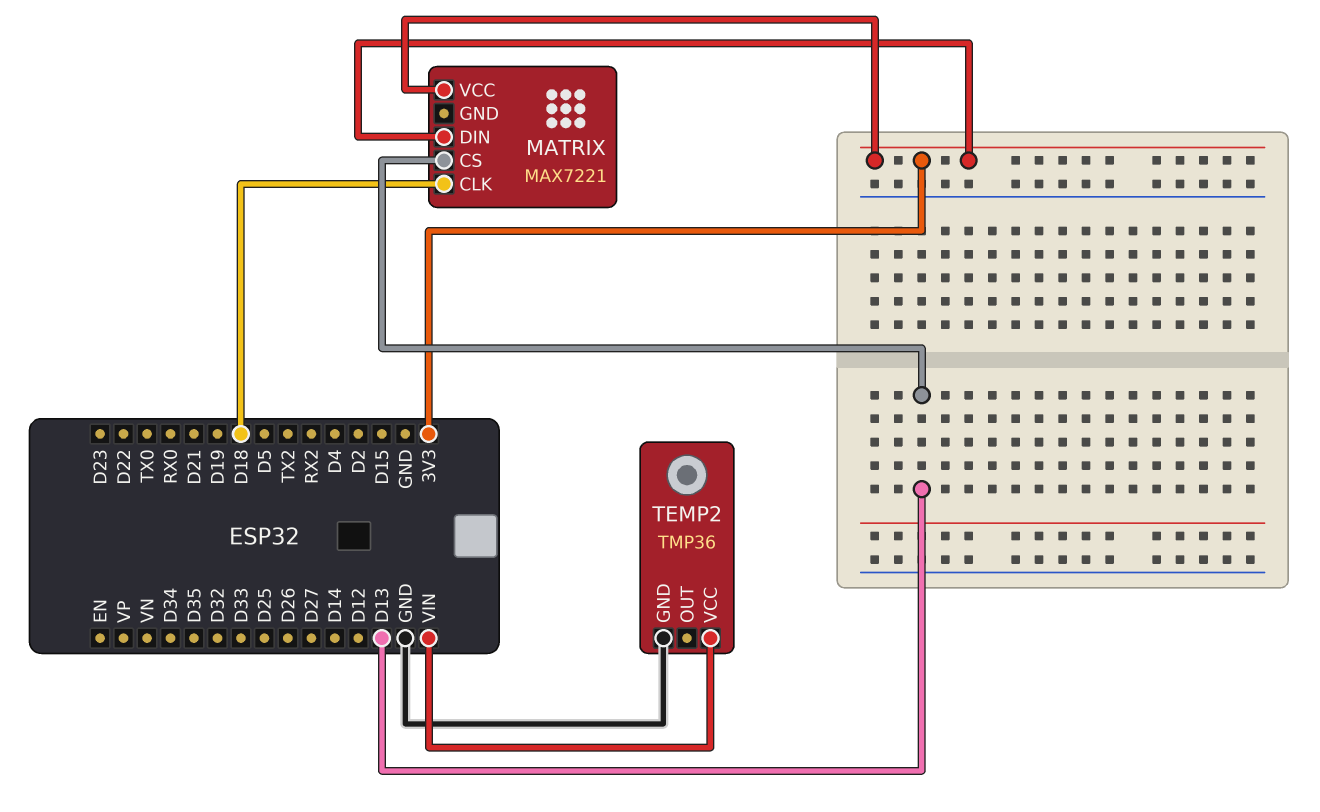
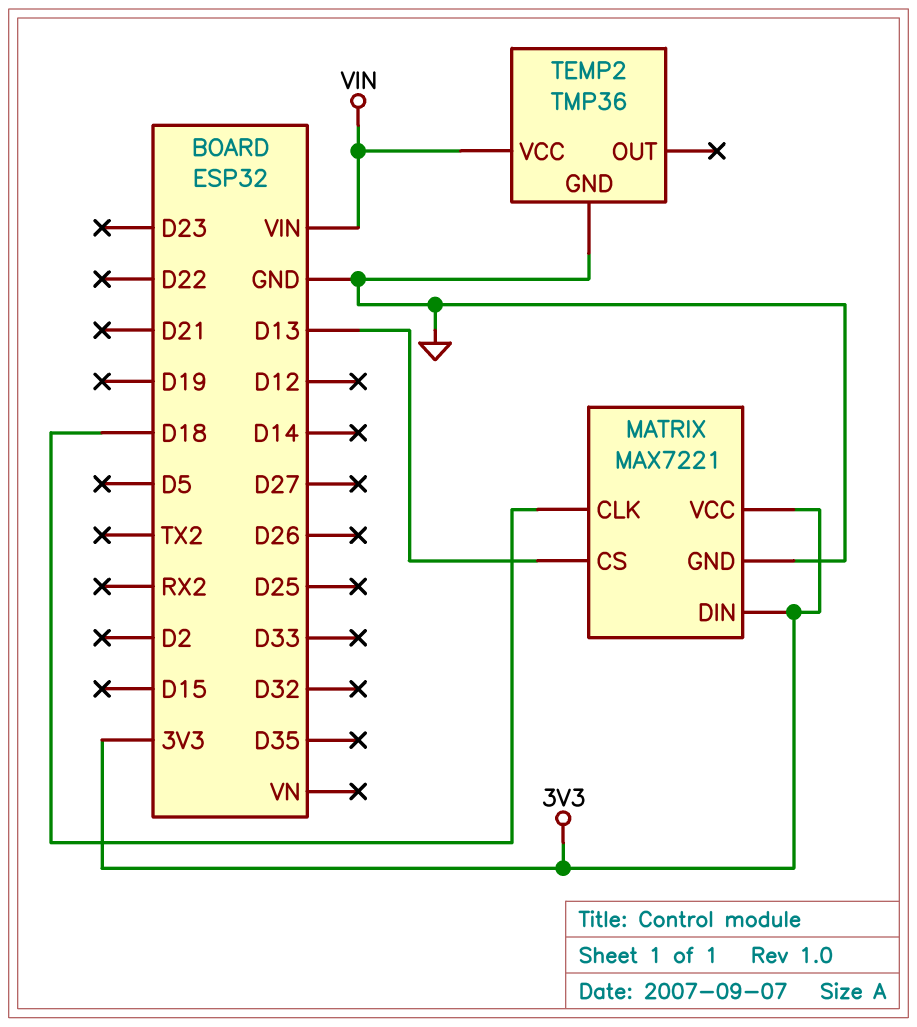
MATRIX pin GND: none -> GND

